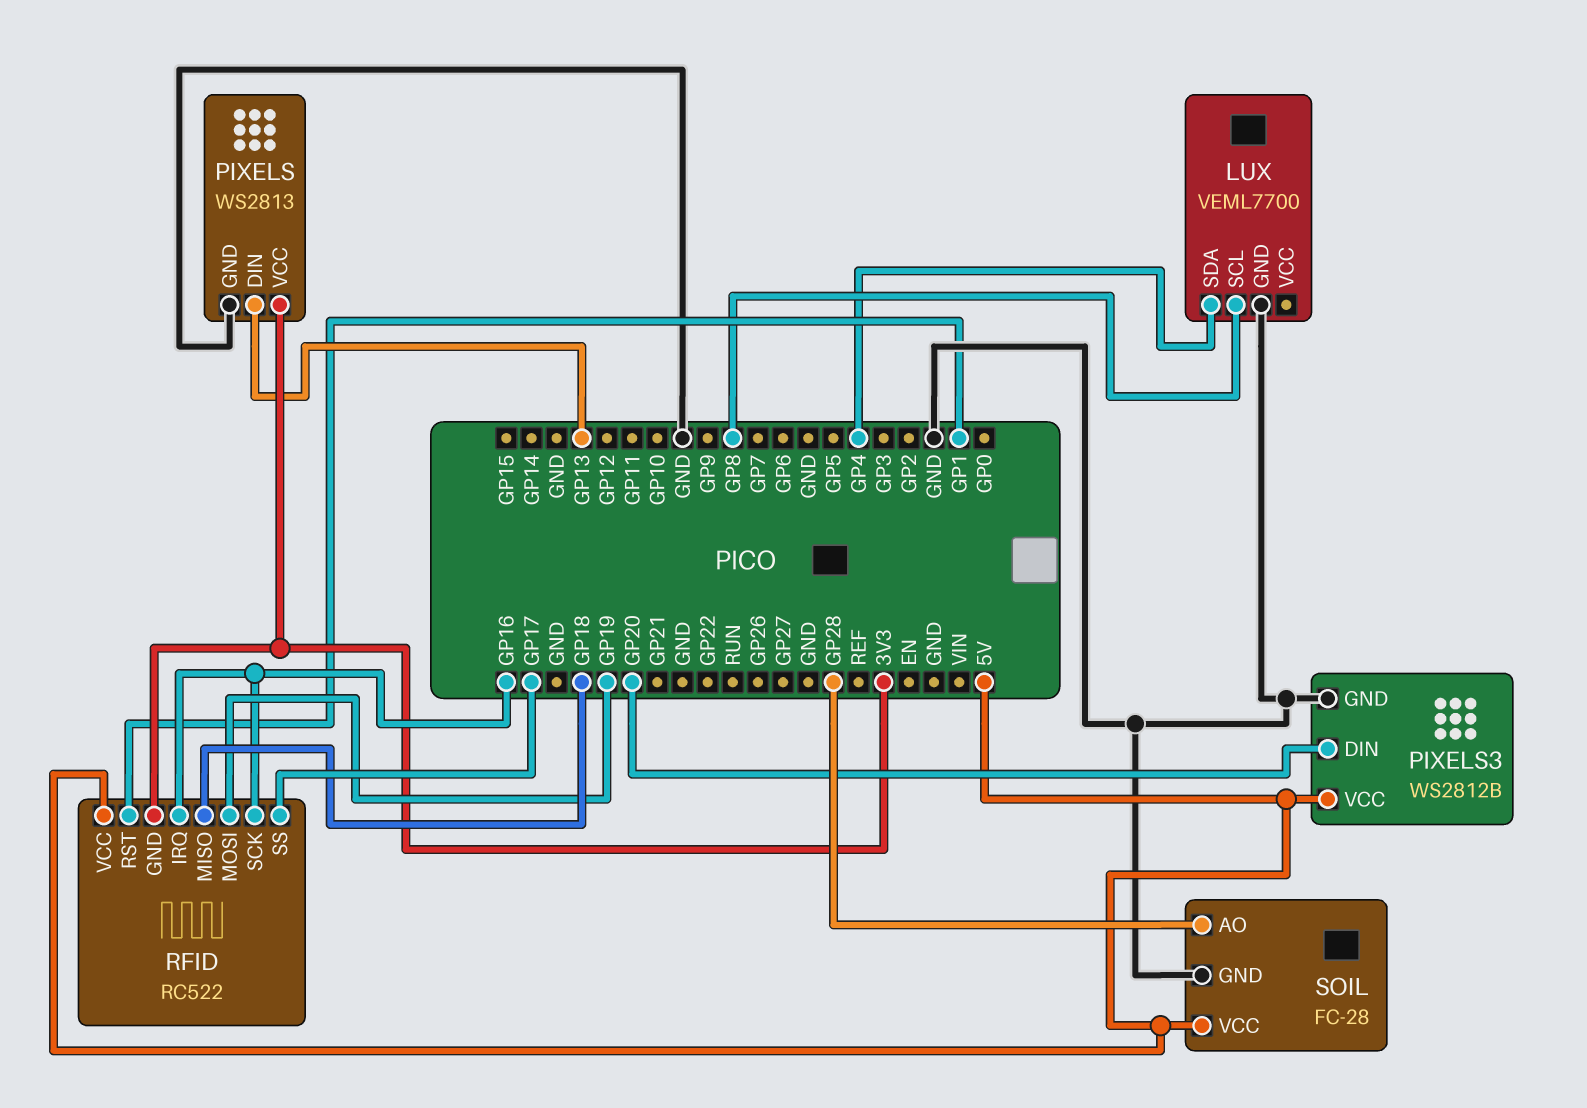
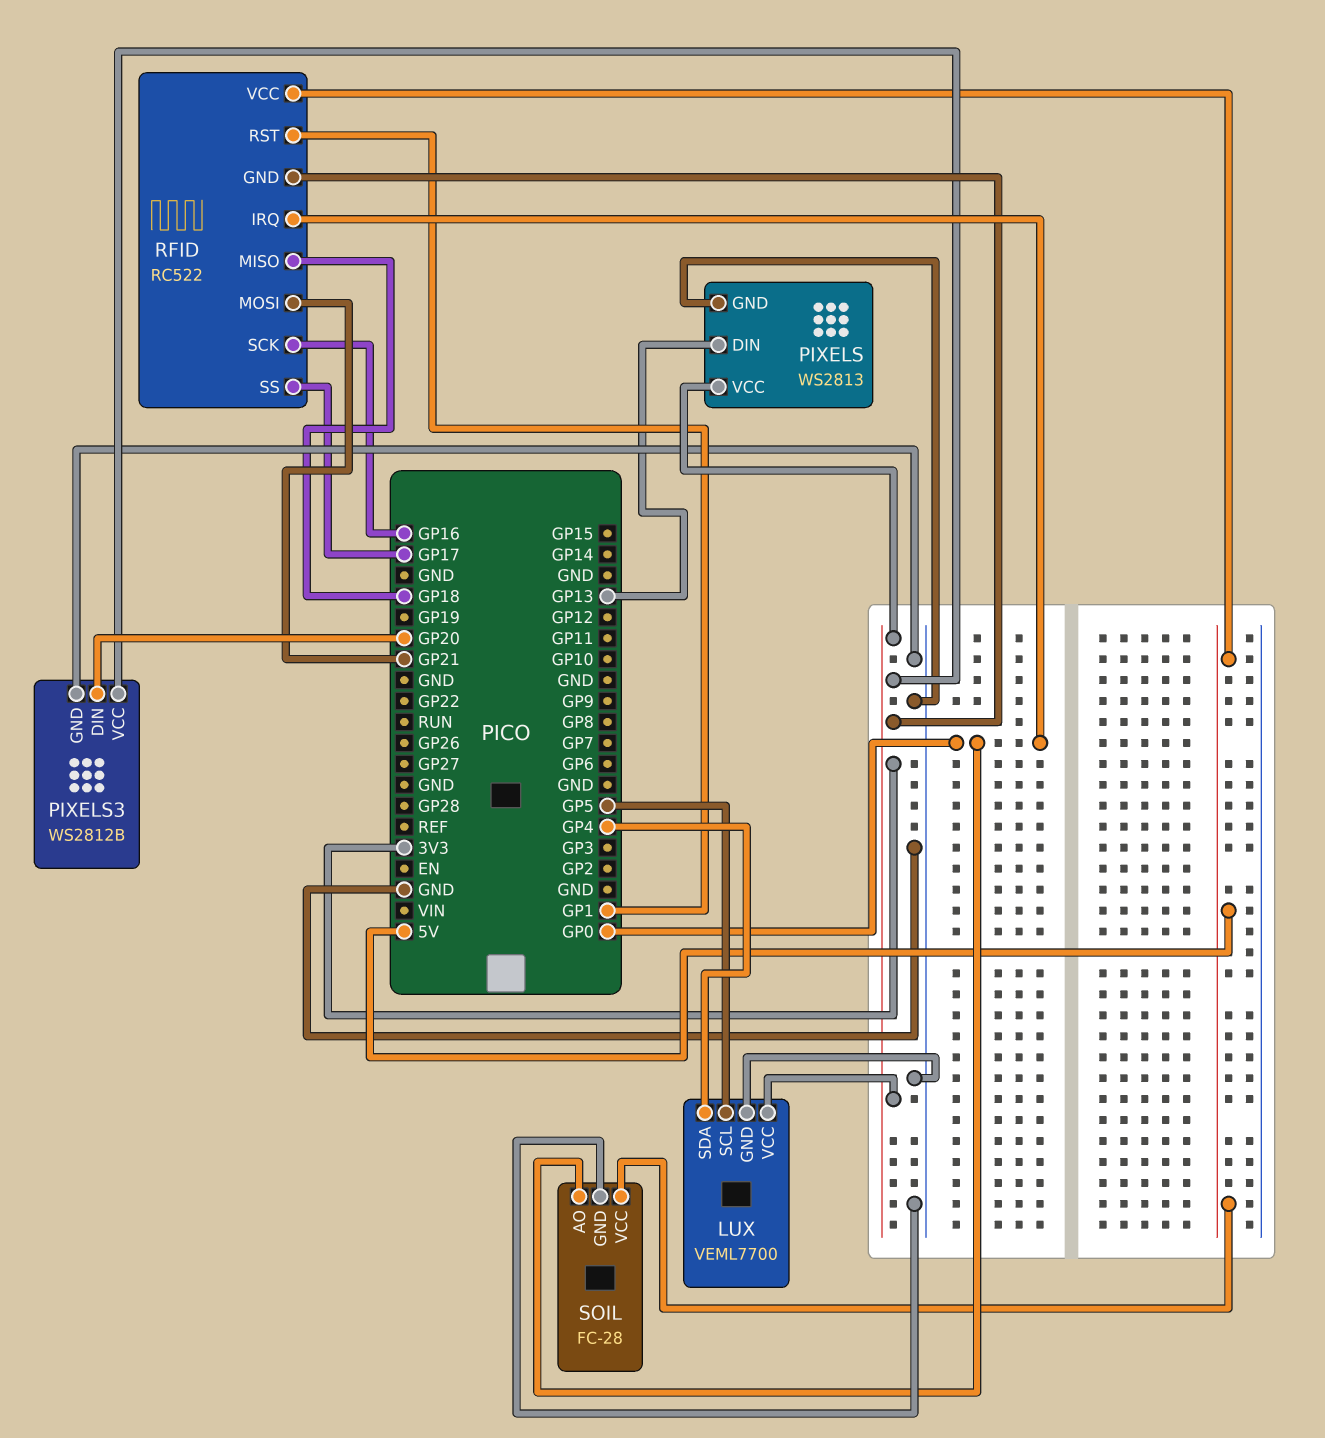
LUX pin SCL: GP8 -> GP5
LUX pin VCC: none -> 3V3
PIXELS3 pin VCC: 5V -> 3V3
RFID pin IRQ: GP16 -> GP0
RFID pin MOSI: GP19 -> GP21
SOIL pin AO: GP28 -> GP0

